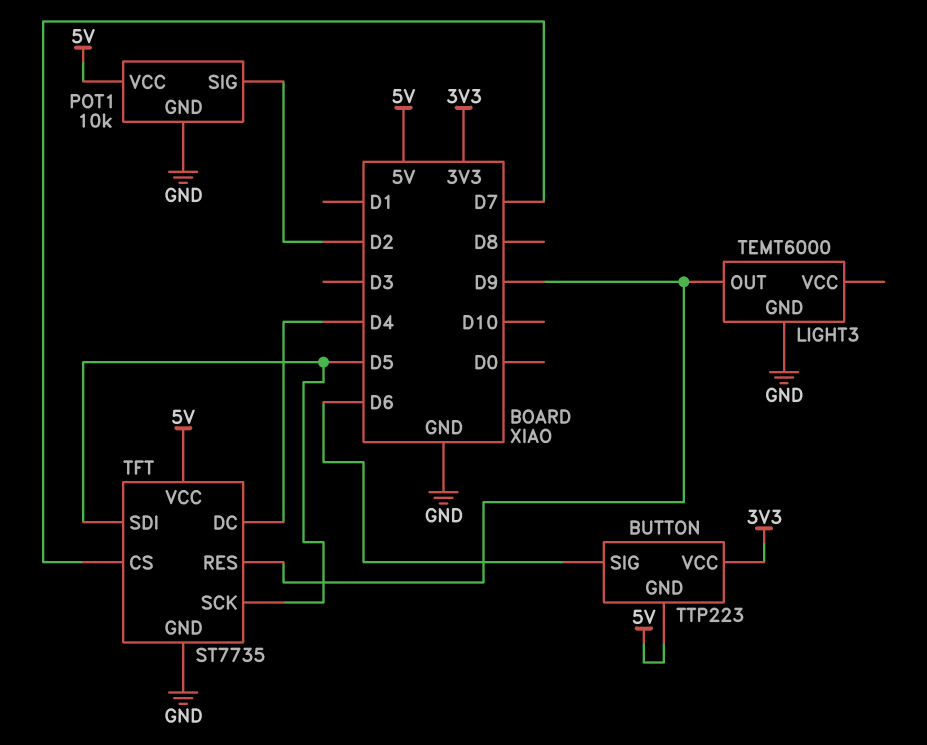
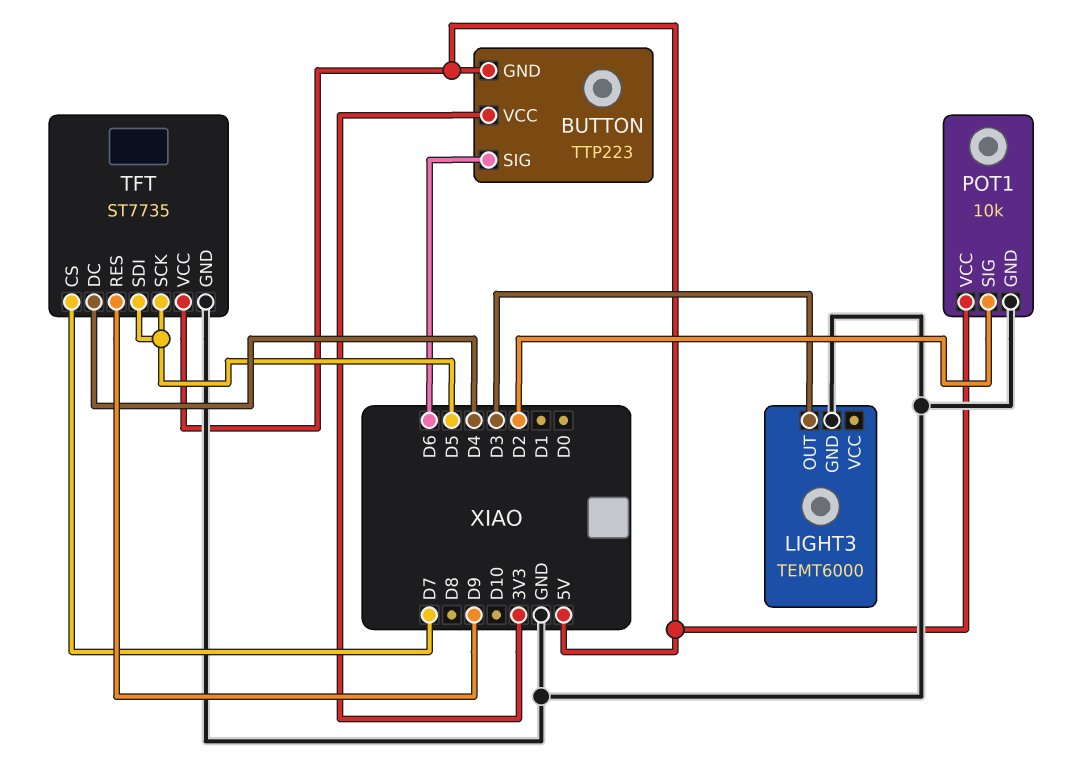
LIGHT3 pin OUT: D9 -> D3

